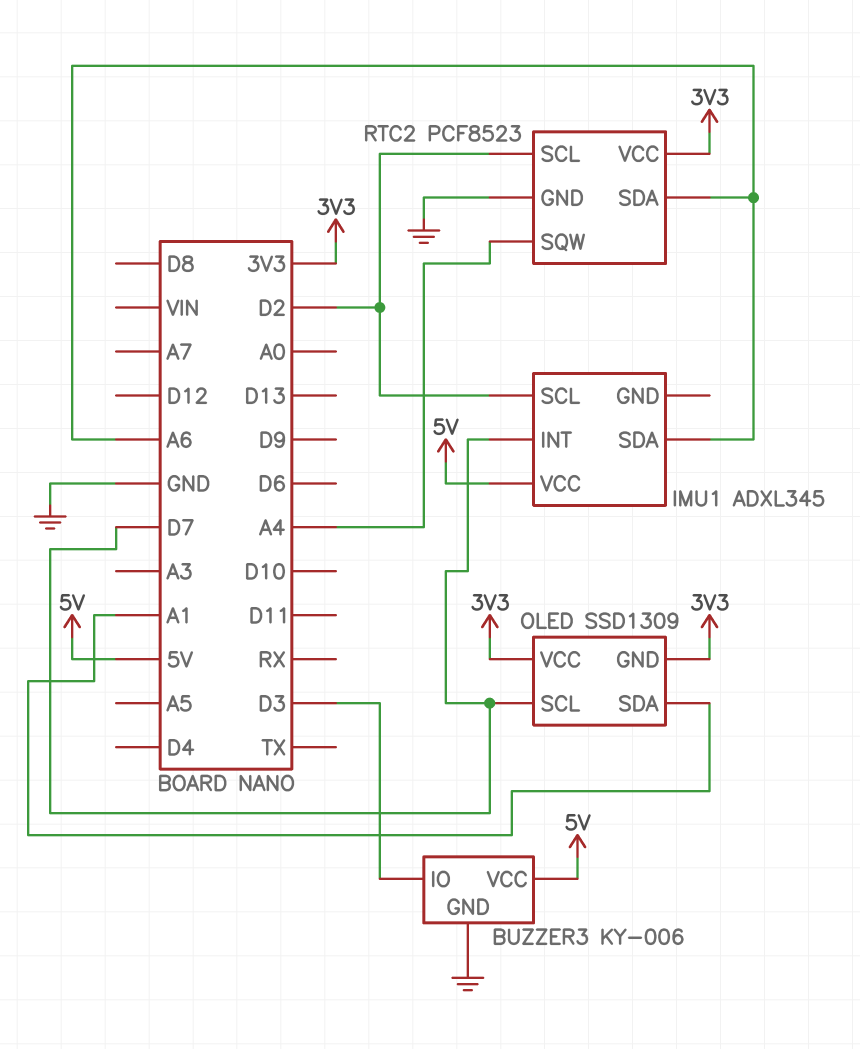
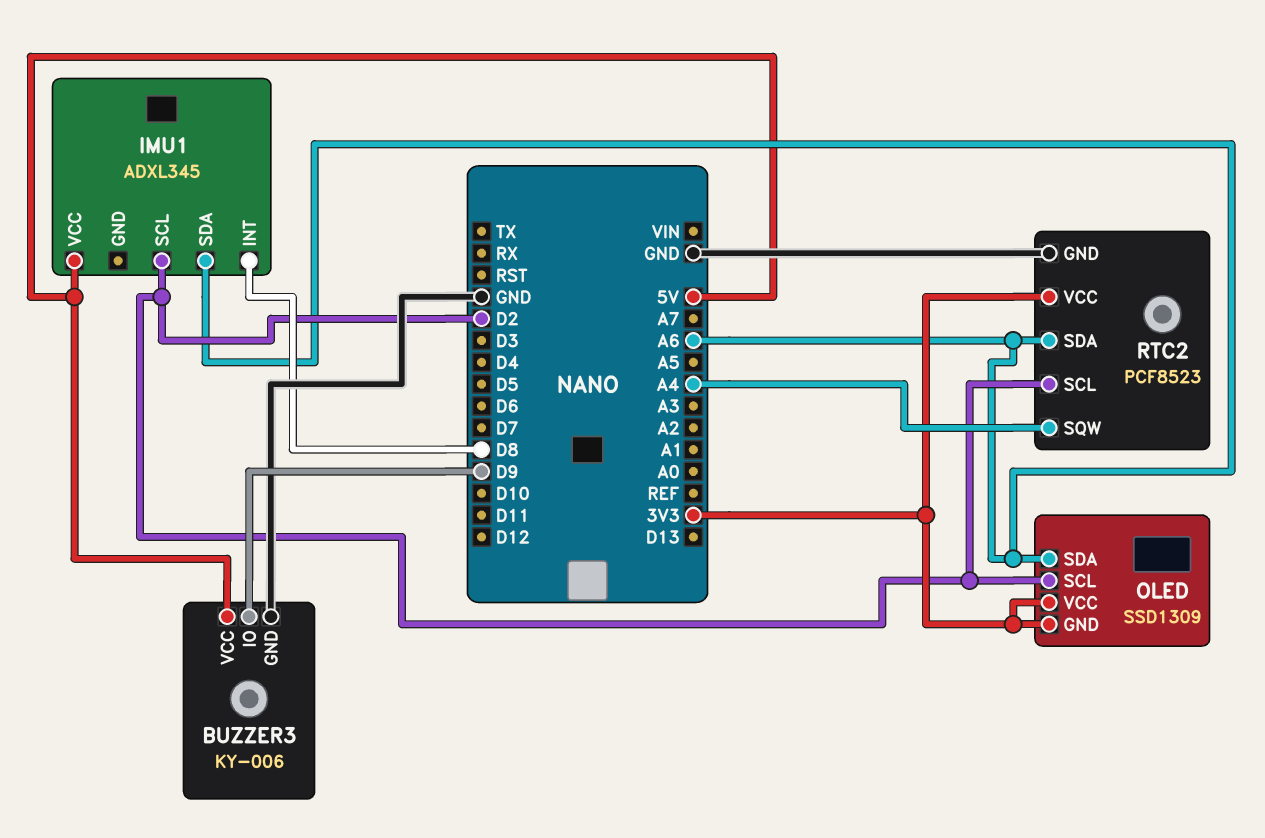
BUZZER3 pin IO: D3 -> D9
IMU1 pin INT: D7 -> D8
OLED pin SCL: D7 -> D2
OLED pin SDA: A1 -> A6

